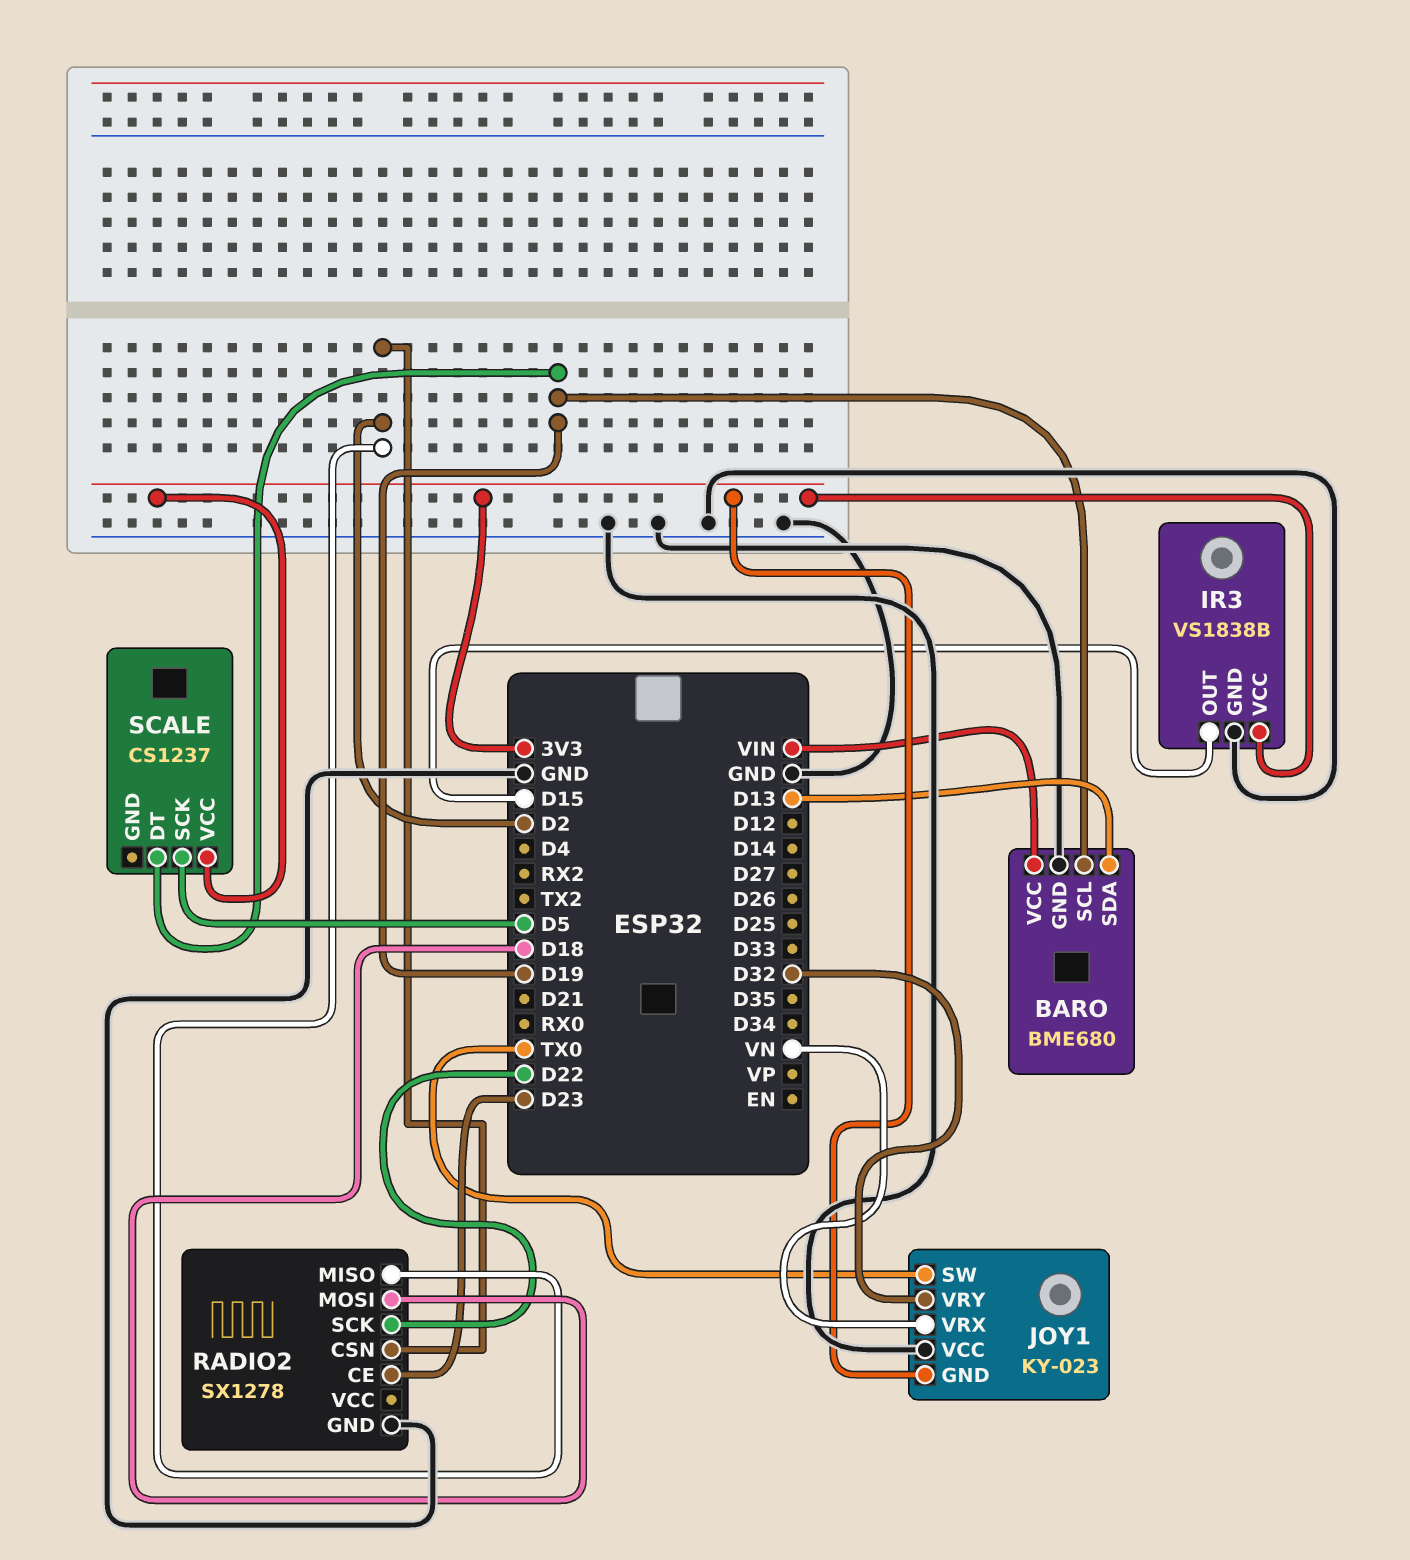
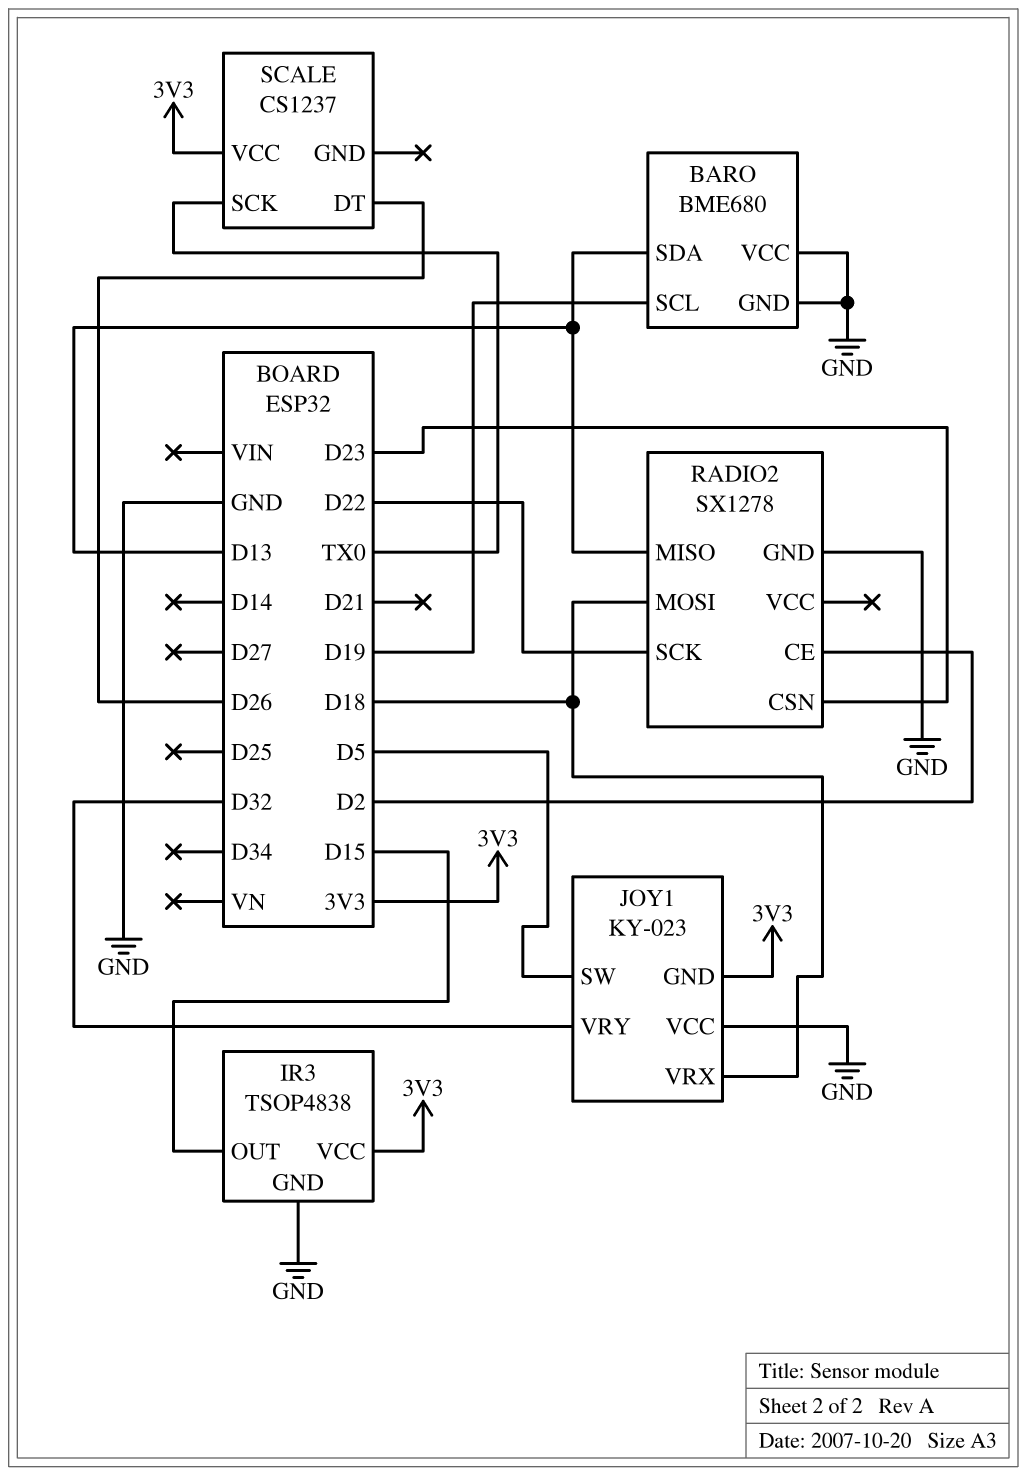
BARO pin VCC: VIN -> GND
IR3: VS1838B -> TSOP4838
JOY1 pin SW: TX0 -> D5
JOY1 pin VRX: VN -> D18
RADIO2 pin CE: D23 -> D2
RADIO2 pin CSN: D2 -> D23
RADIO2 pin MISO: D2 -> D13
SCALE pin DT: D19 -> D26
SCALE pin SCK: D5 -> TX0

